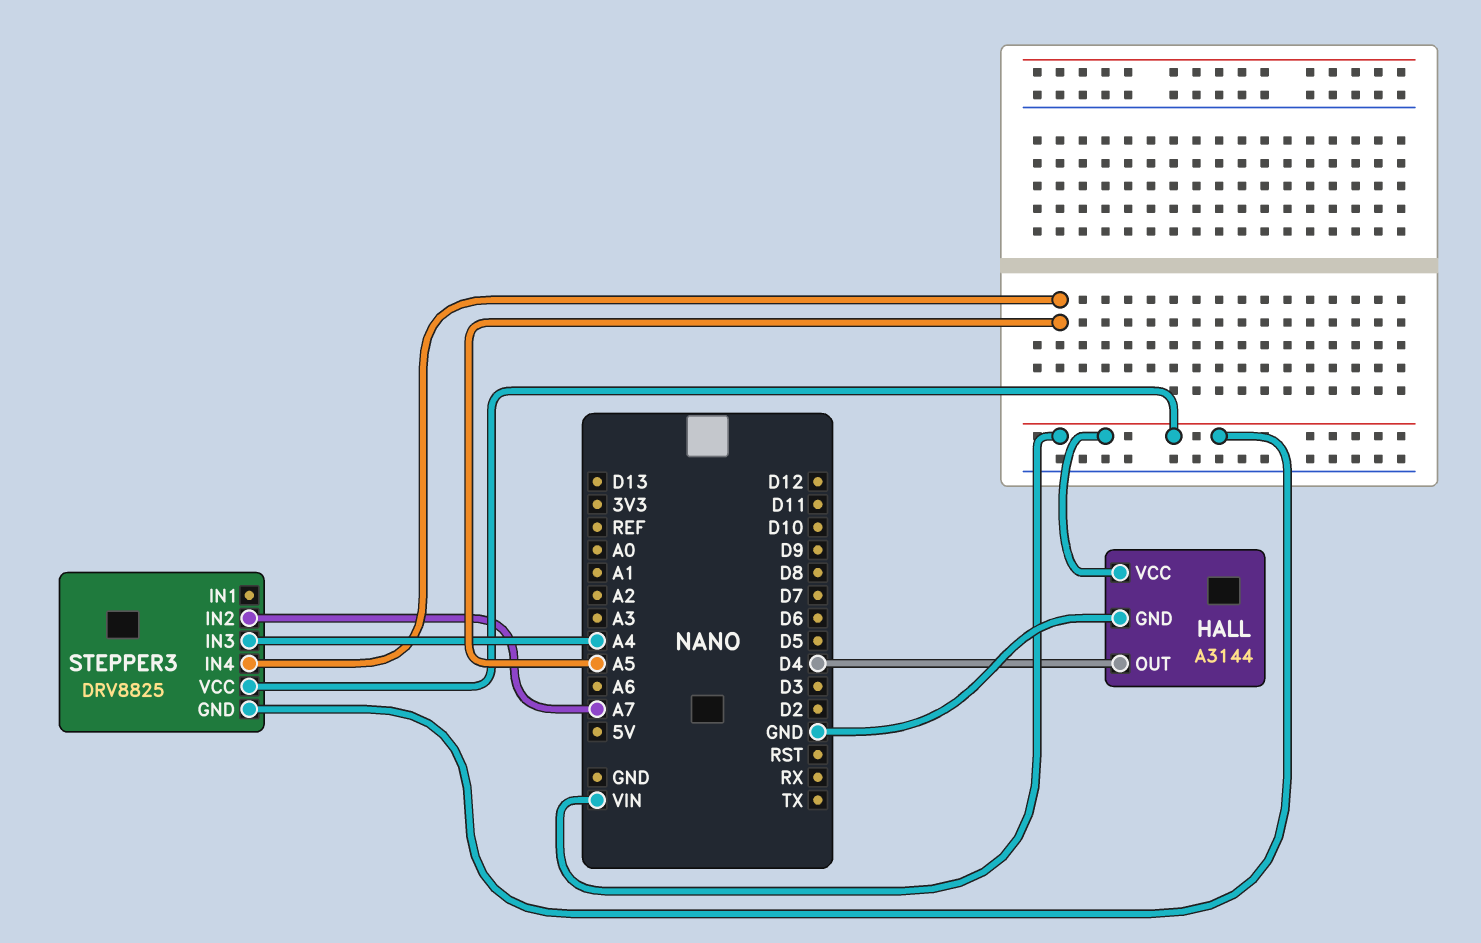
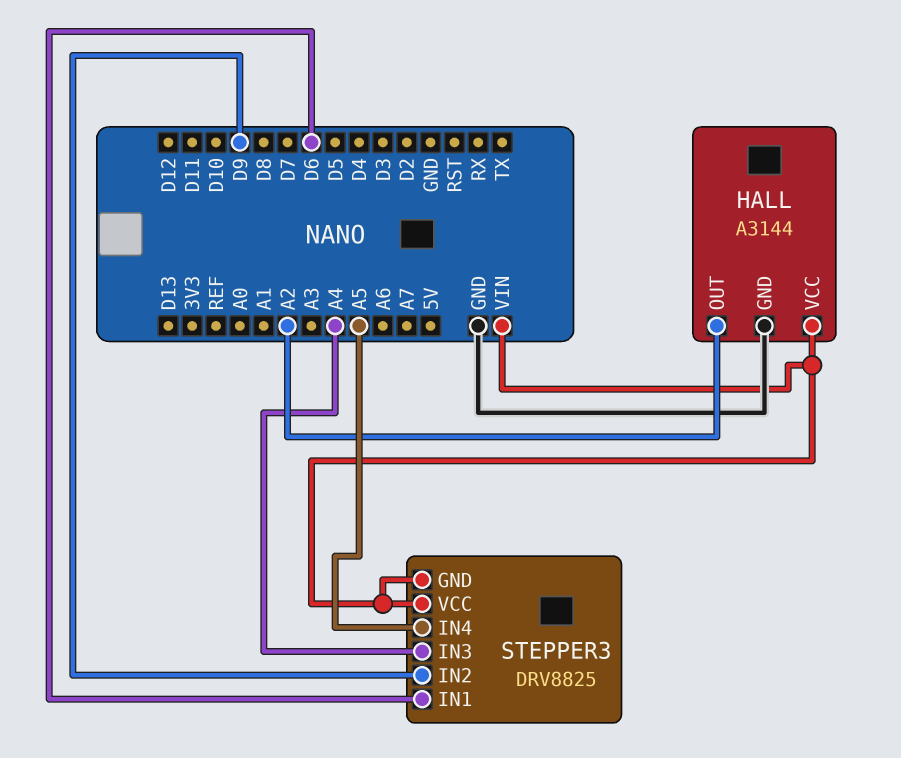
HALL pin OUT: D4 -> A2
STEPPER3 pin IN1: none -> D6
STEPPER3 pin IN2: A7 -> D9

